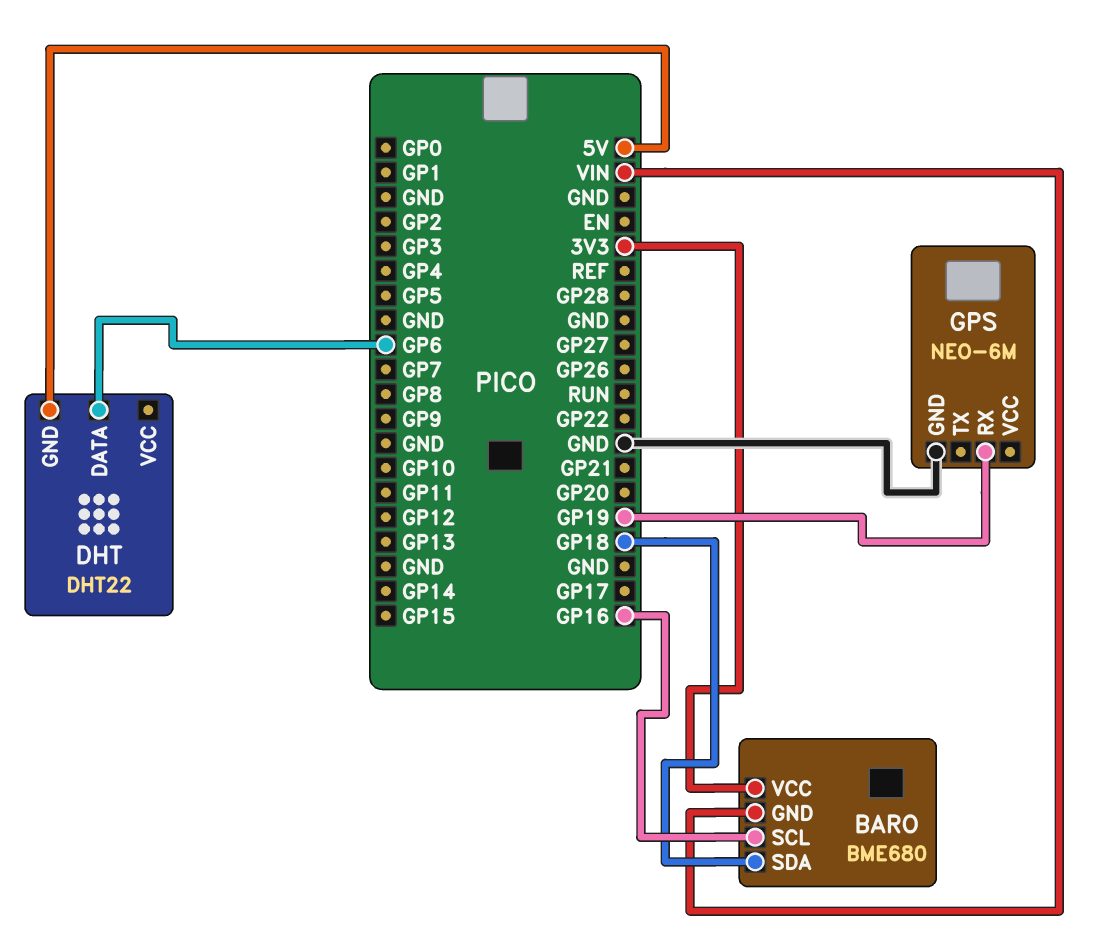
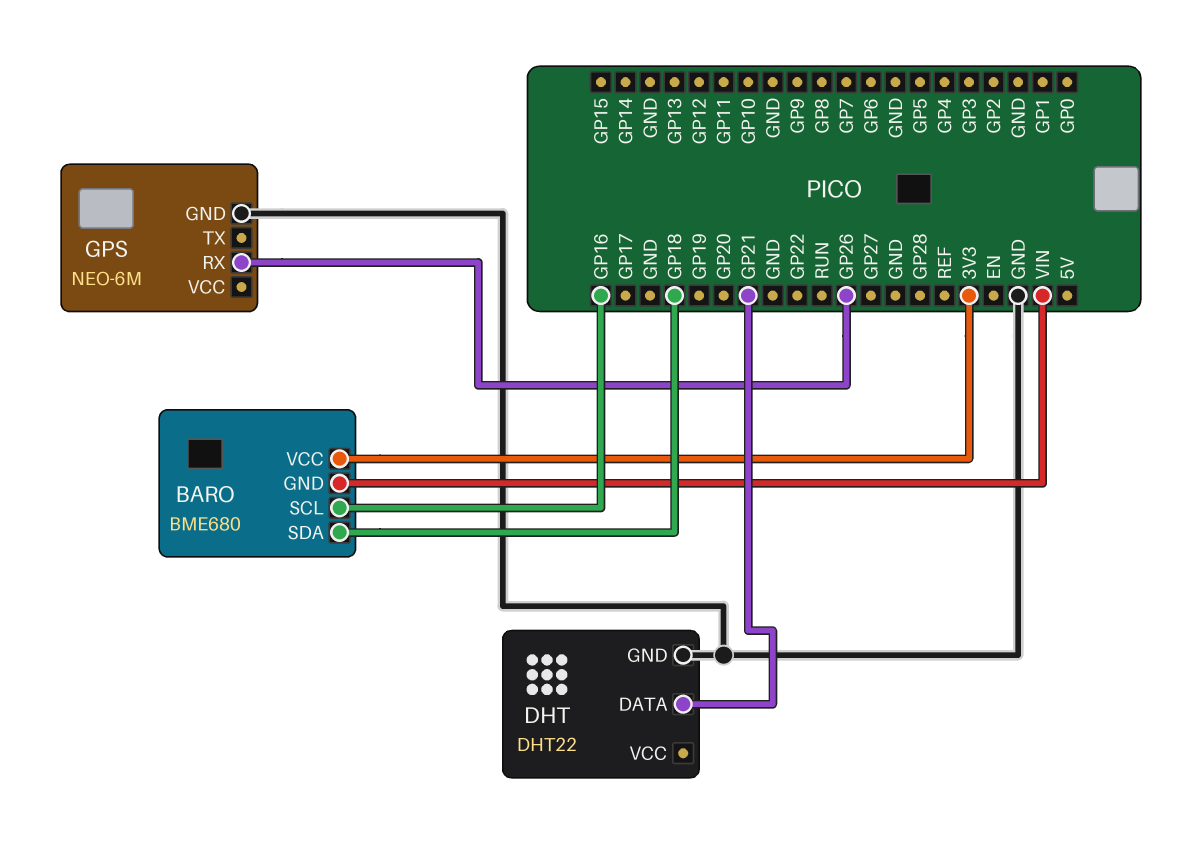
DHT pin DATA: GP6 -> GP21
DHT pin GND: 5V -> GND
GPS pin RX: GP19 -> GP26

